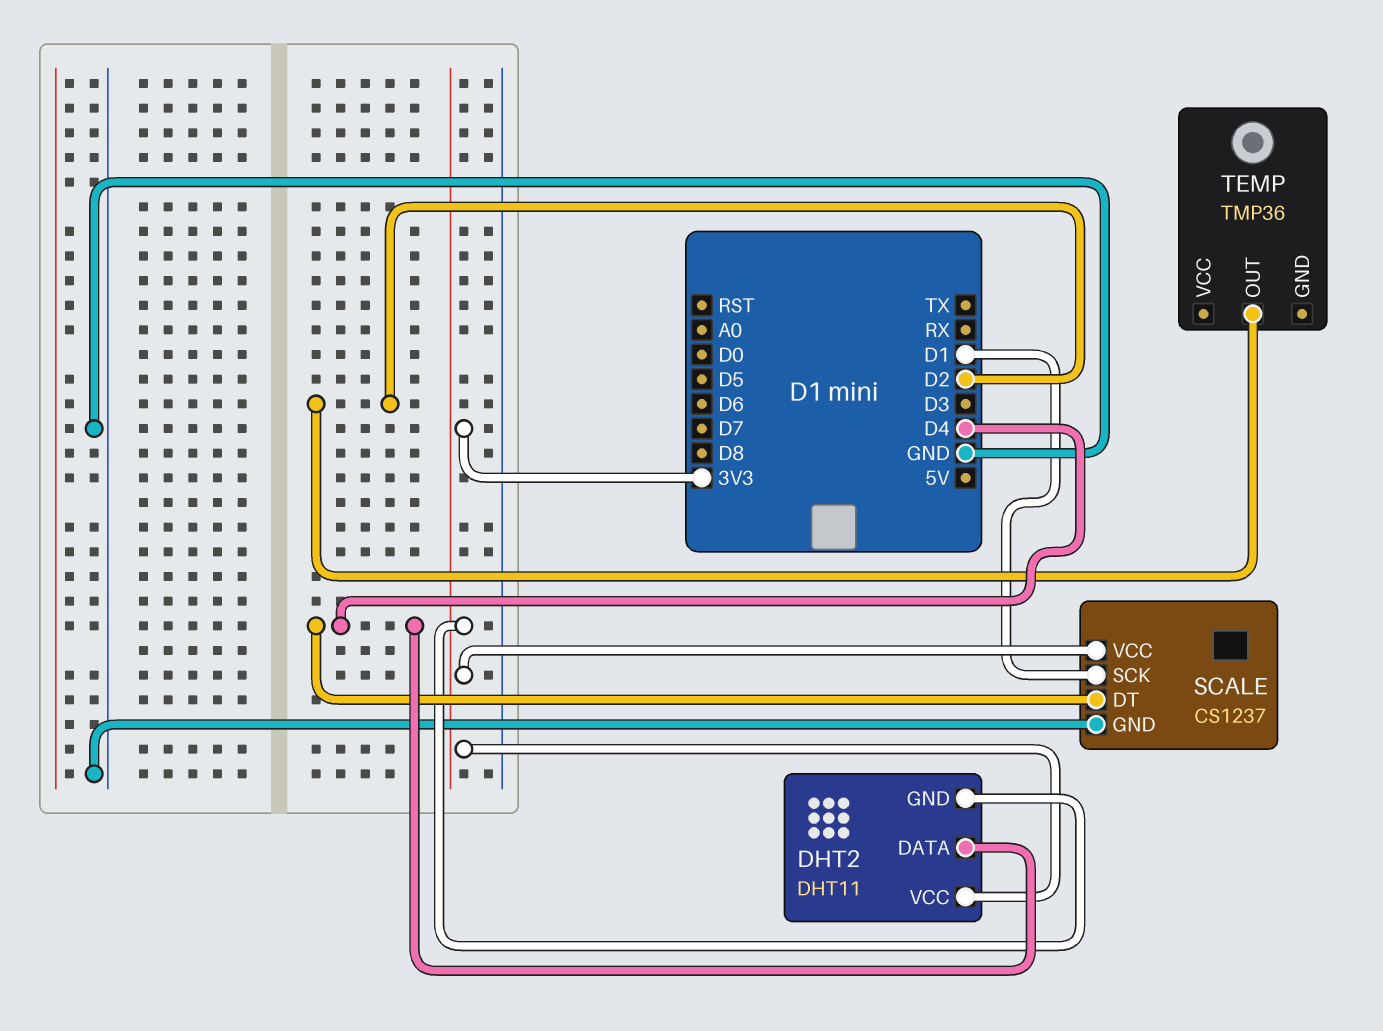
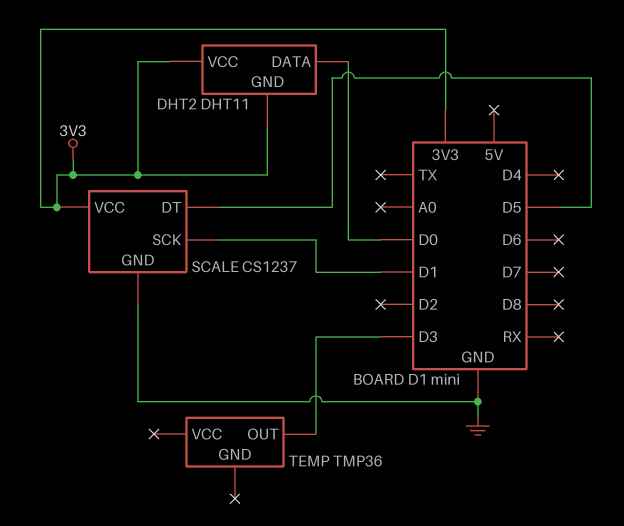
DHT2 pin DATA: D4 -> D0
SCALE pin DT: D4 -> D5
TEMP pin OUT: D2 -> D3

